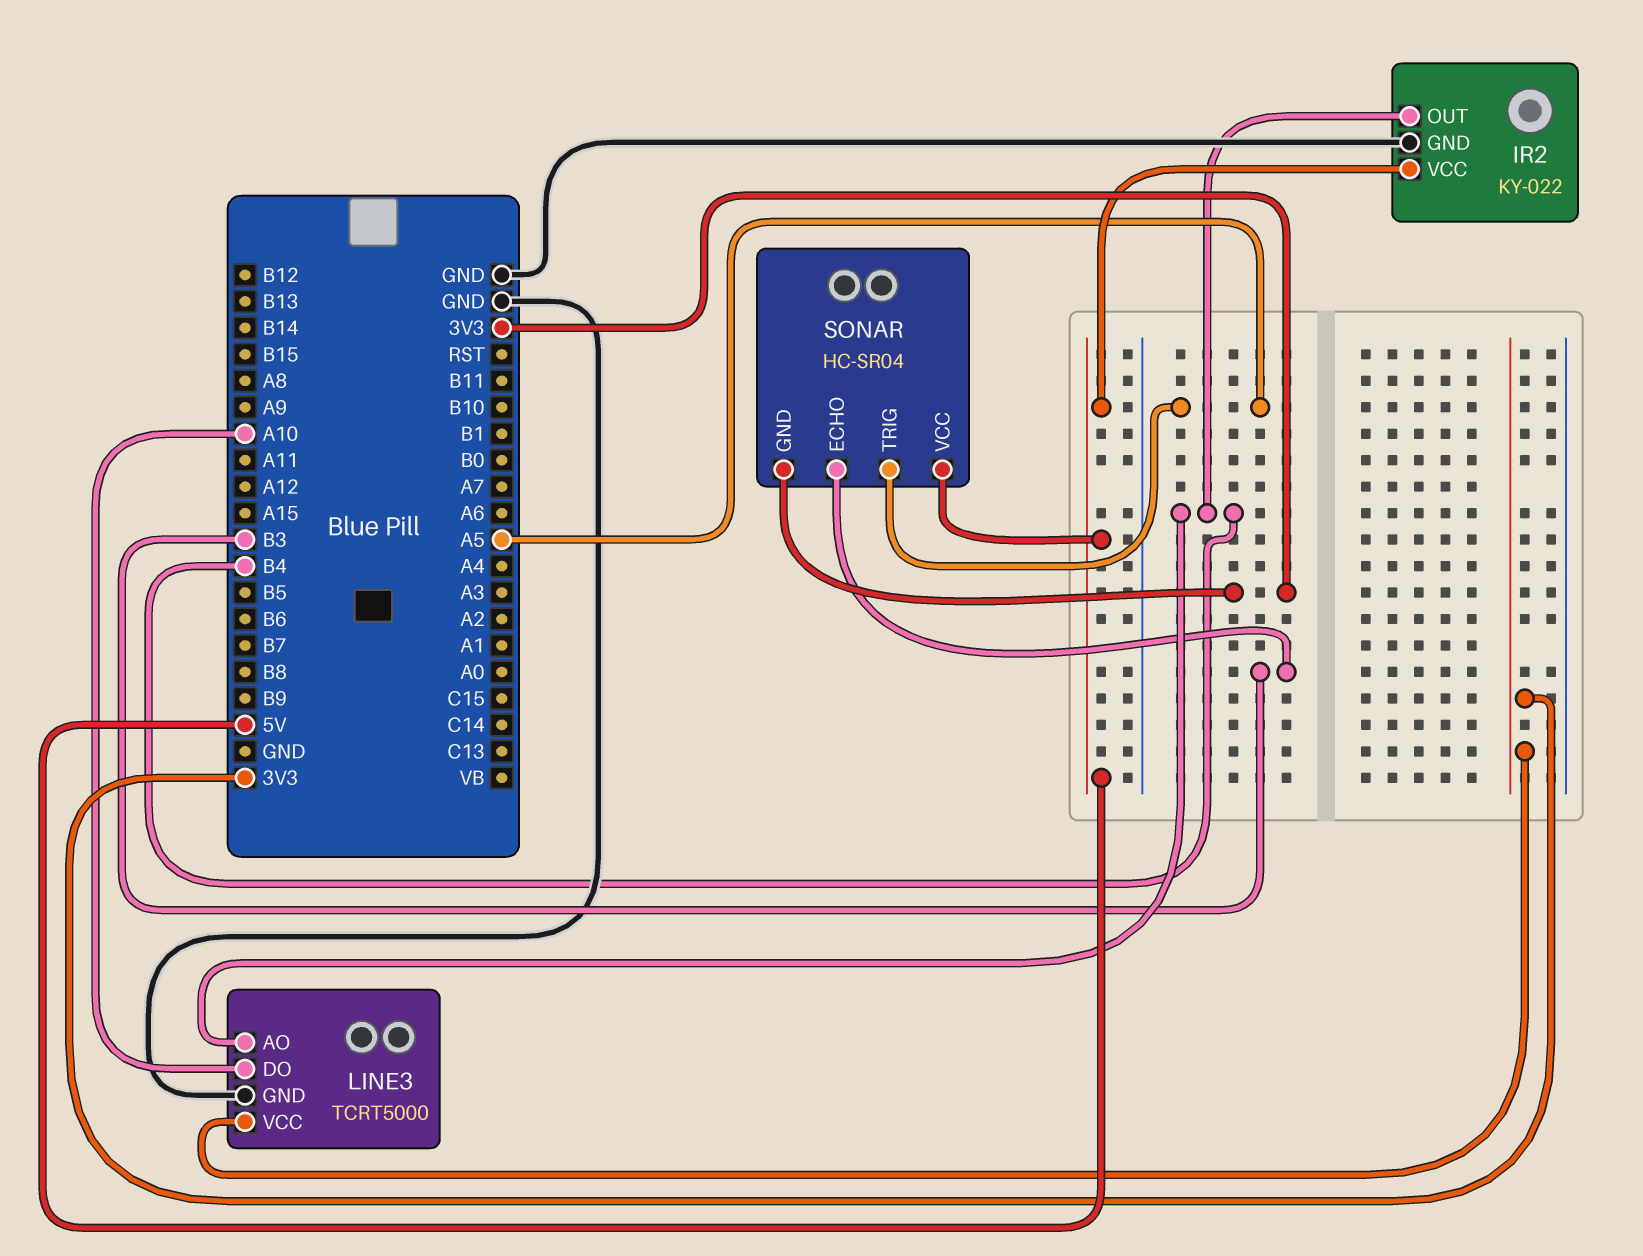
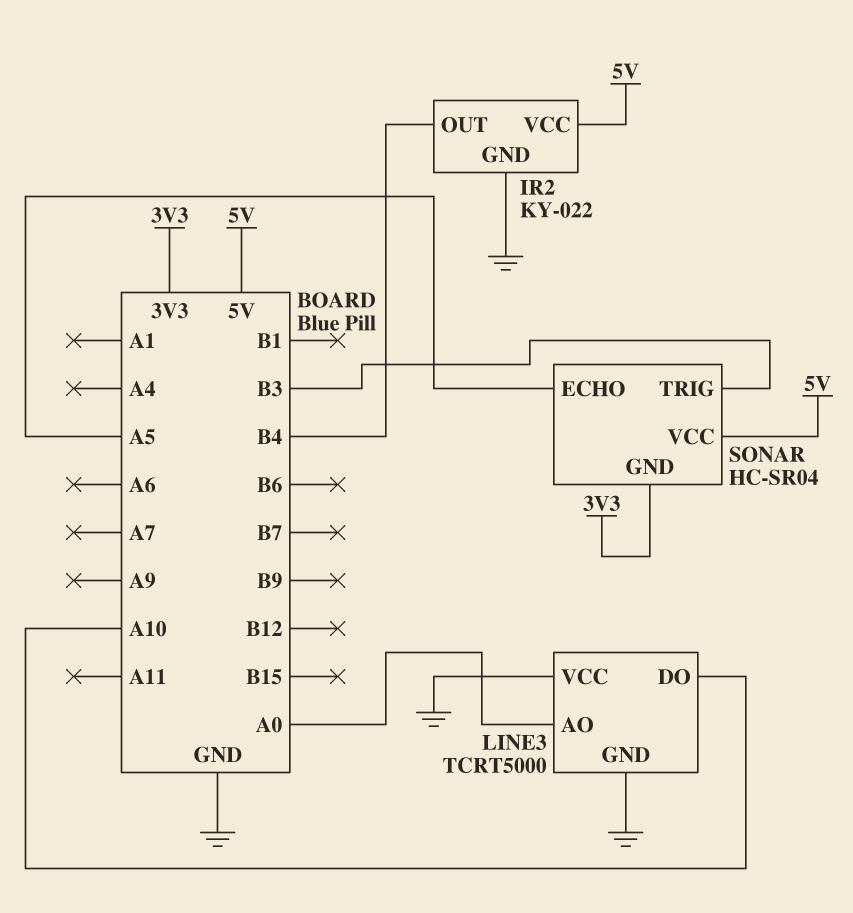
LINE3 pin AO: B4 -> A0
LINE3 pin VCC: 3V3 -> GND
SONAR pin ECHO: B3 -> A5
SONAR pin TRIG: A5 -> B3

